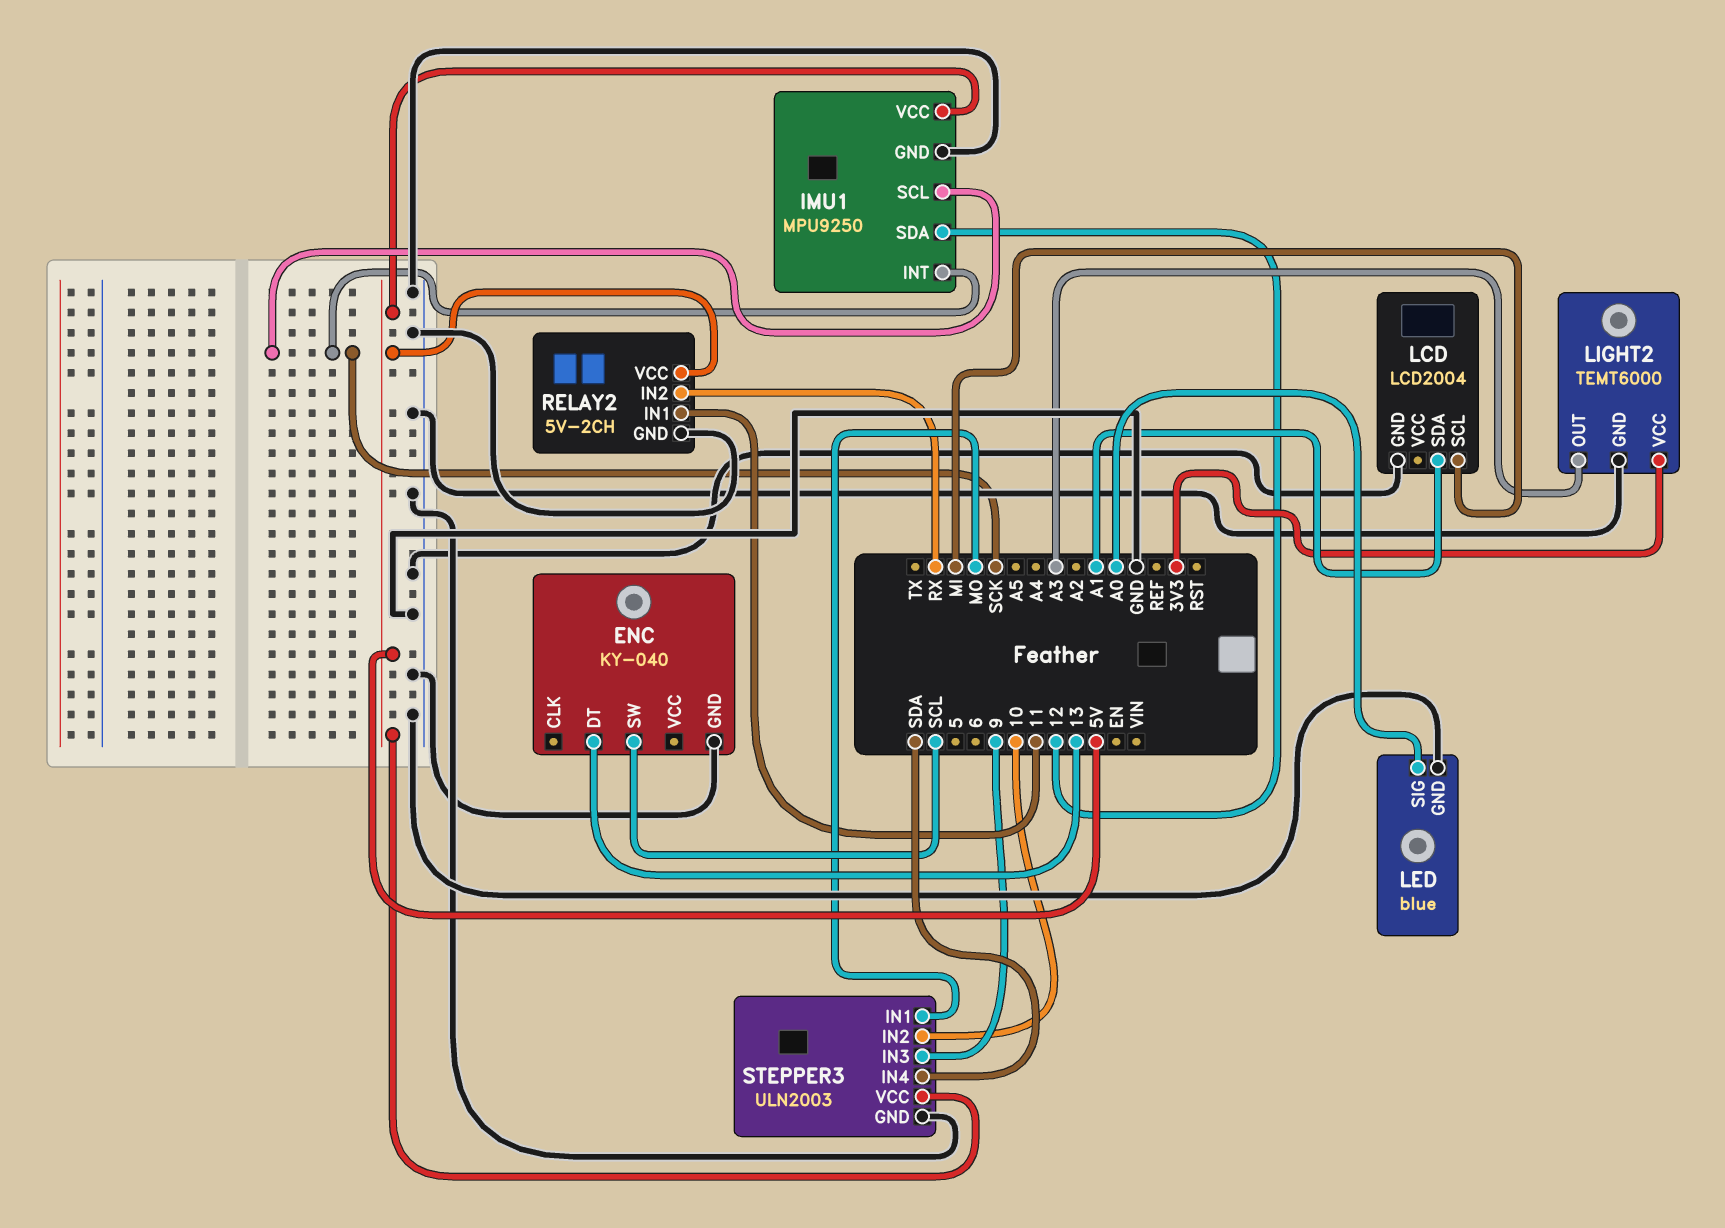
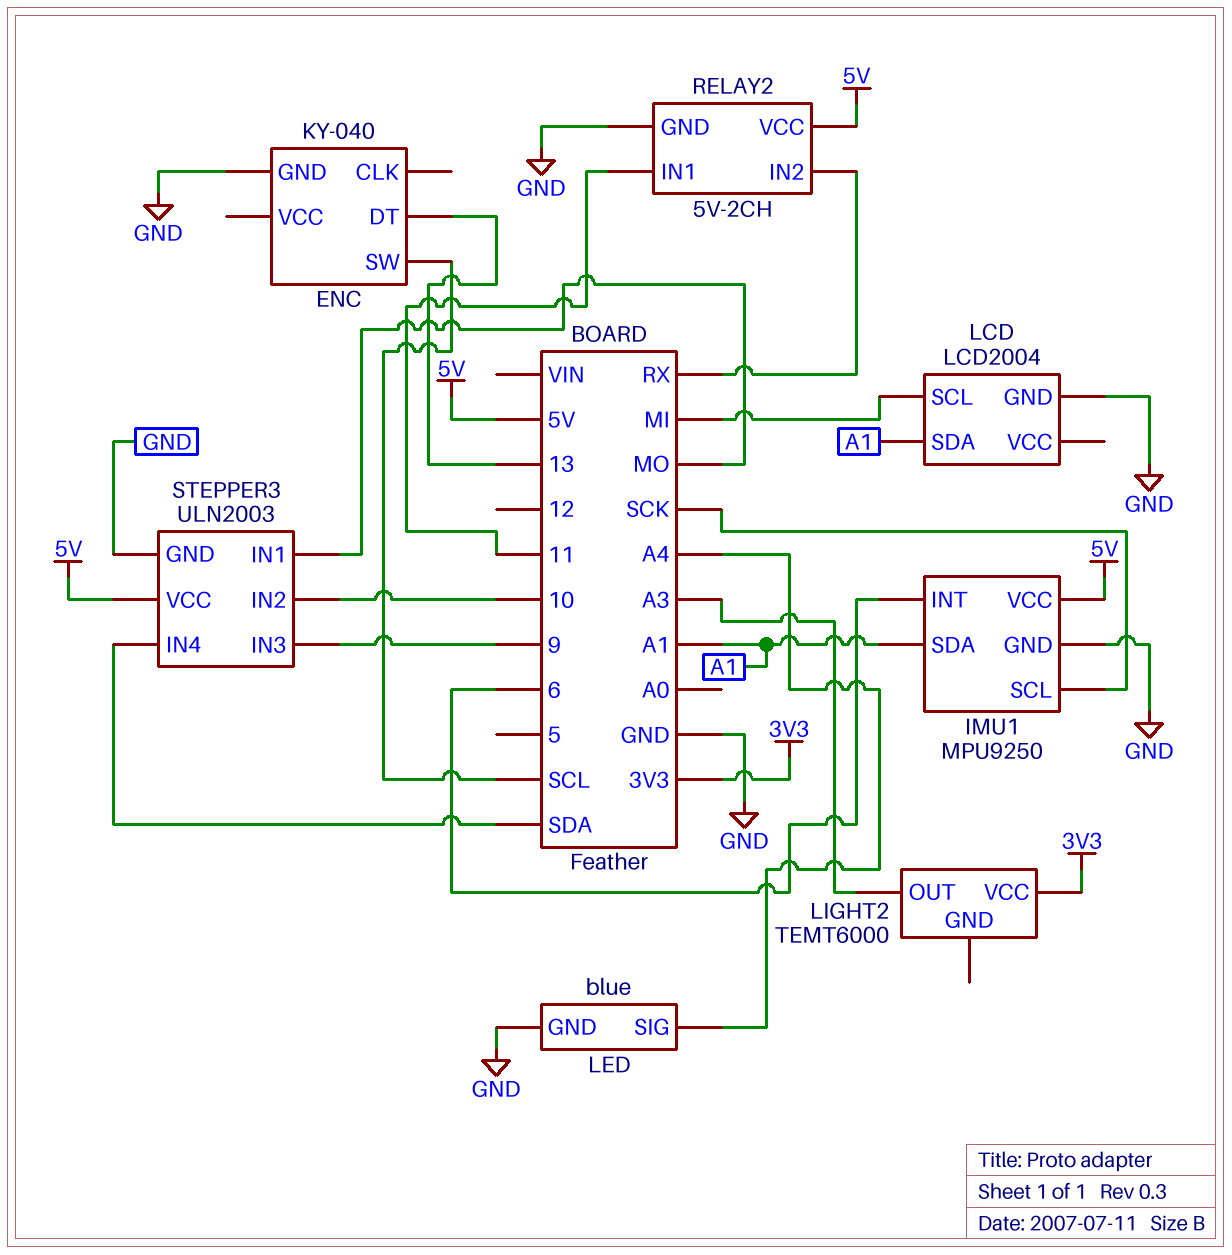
IMU1 pin INT: SCK -> 6
IMU1 pin SDA: 12 -> A1
LED pin SIG: A0 -> A4
LIGHT2 pin GND: GND -> none

